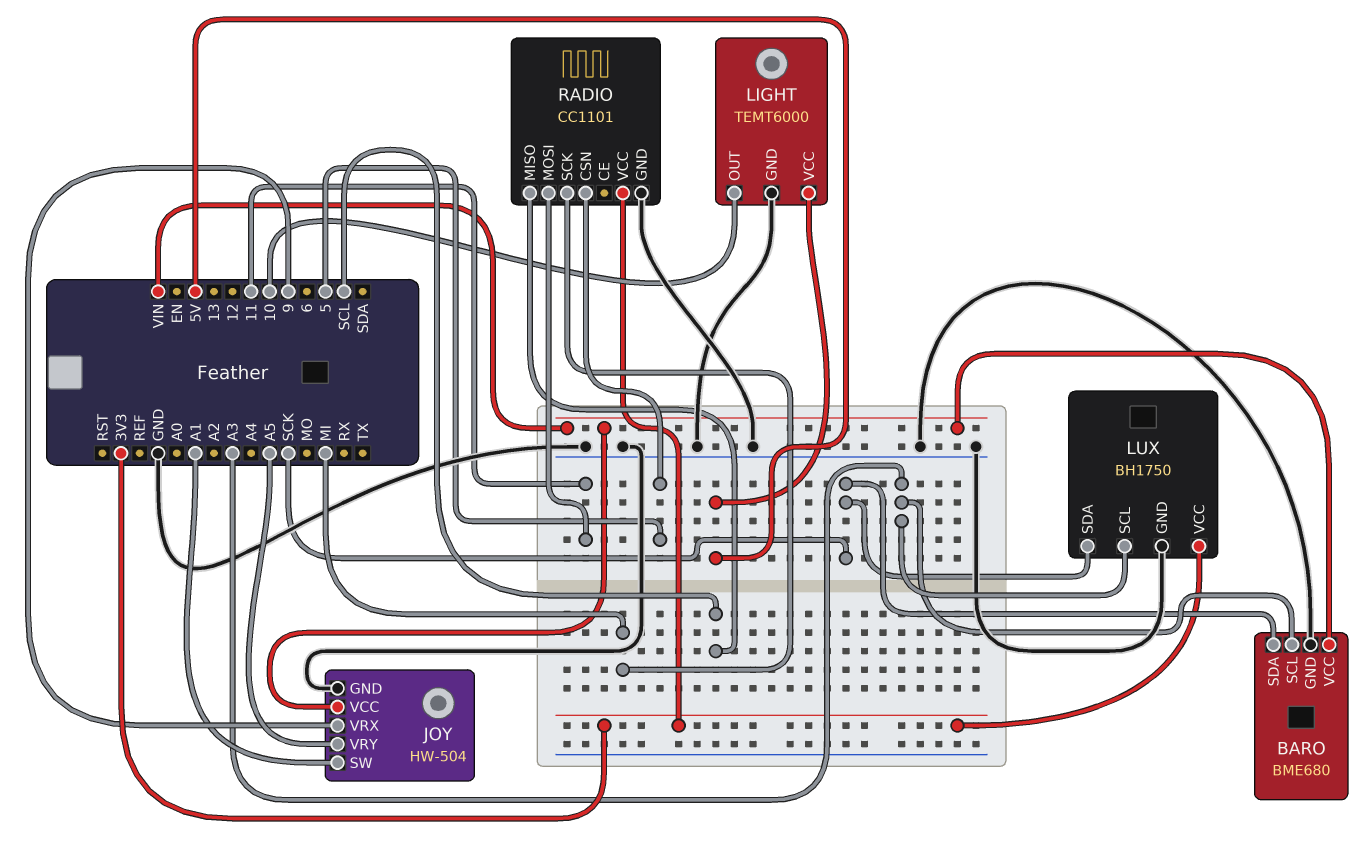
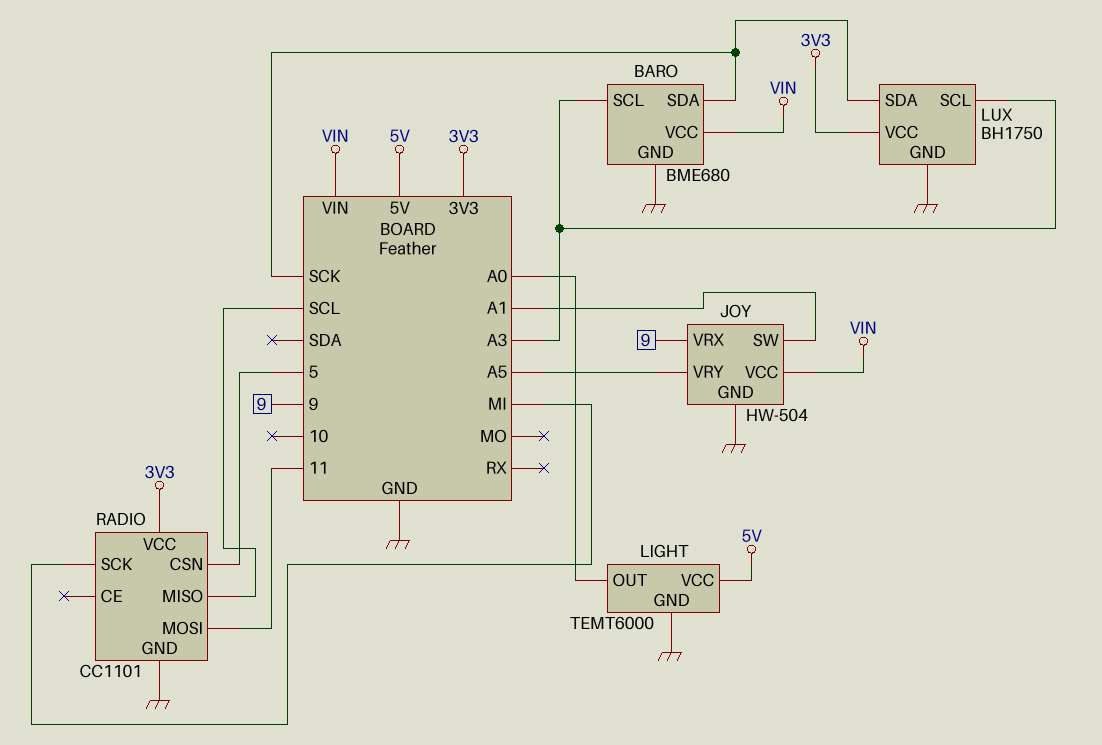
LIGHT pin OUT: 10 -> A0

